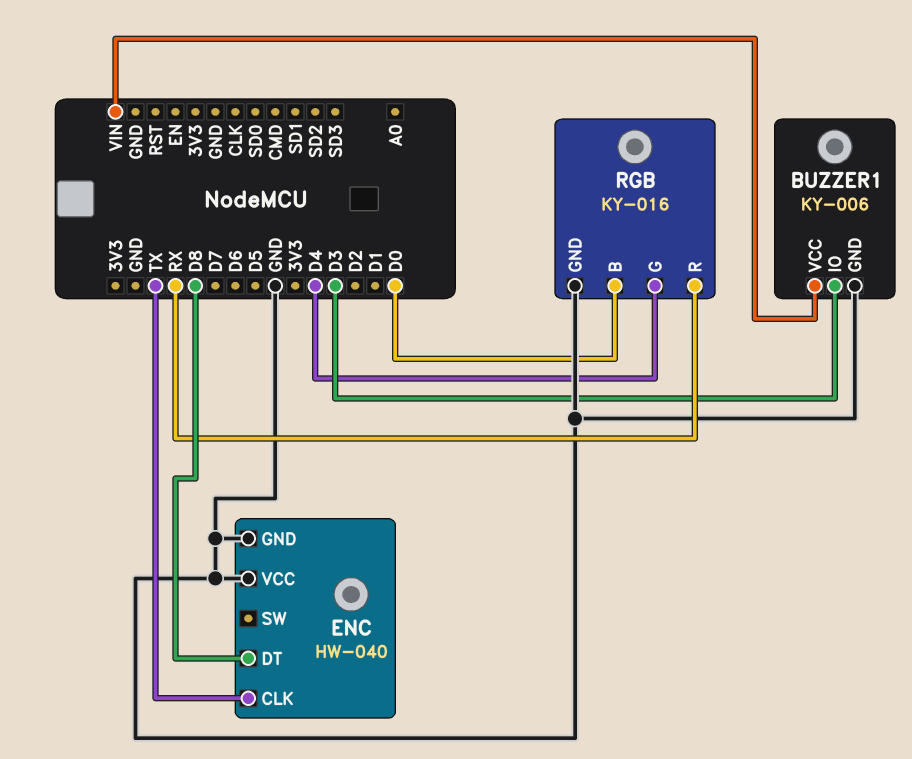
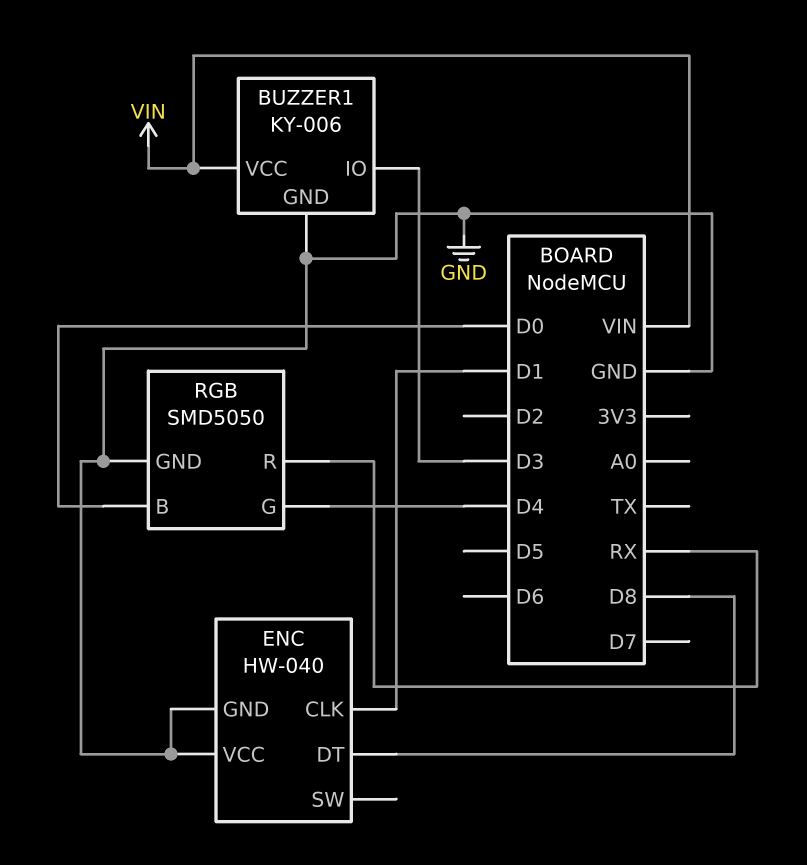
ENC pin CLK: TX -> D1
RGB: KY-016 -> SMD5050

